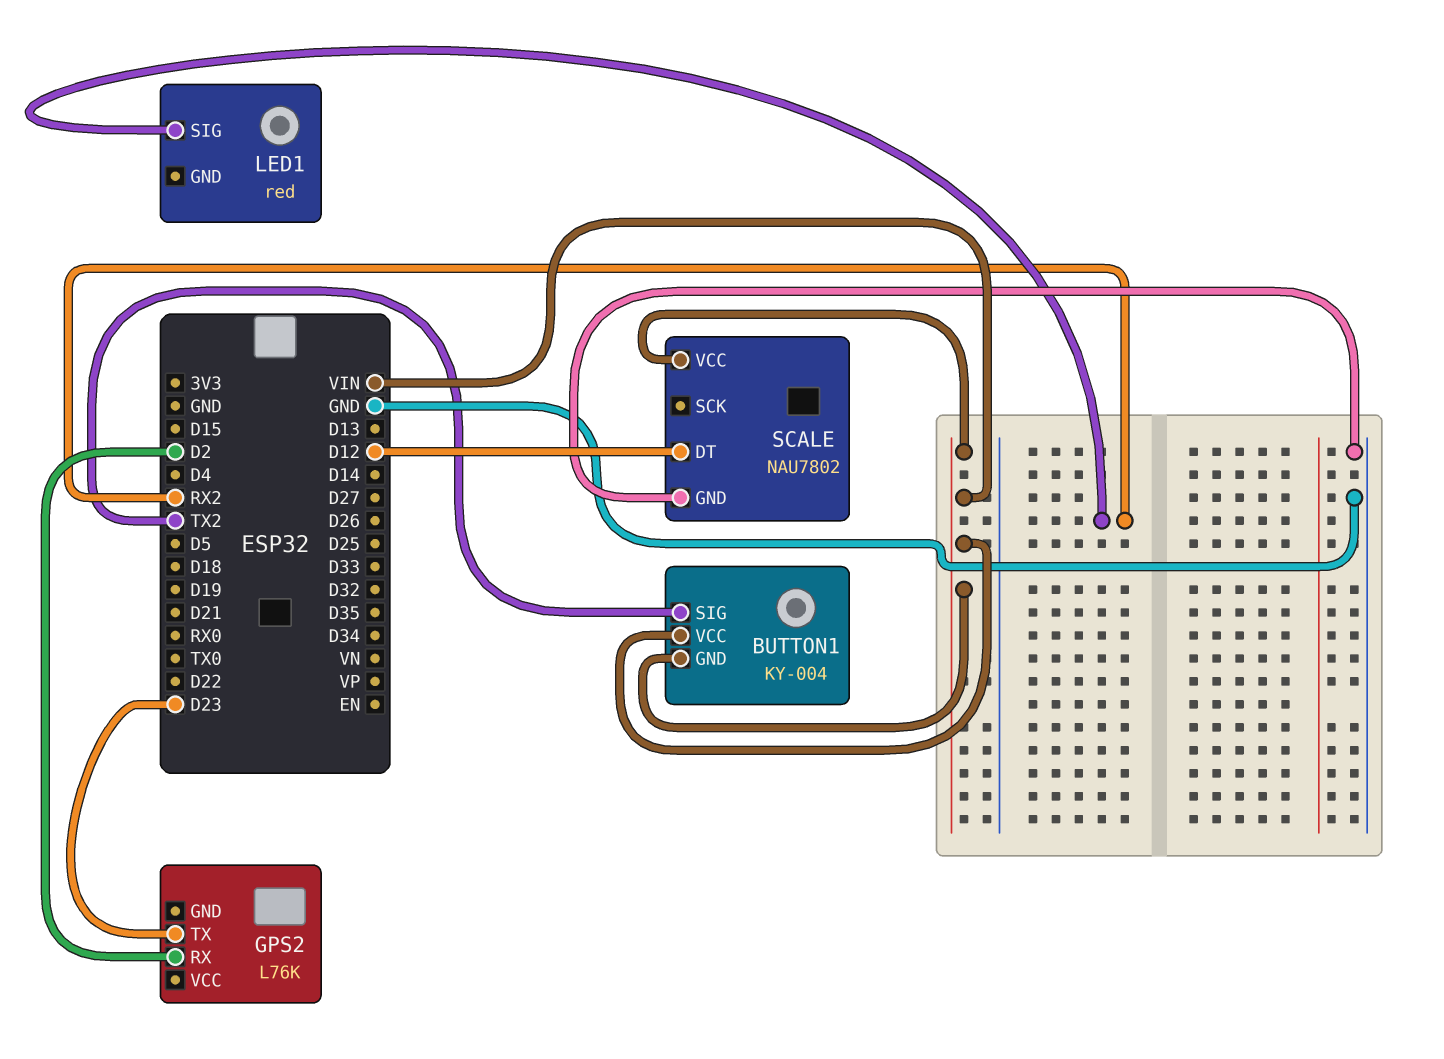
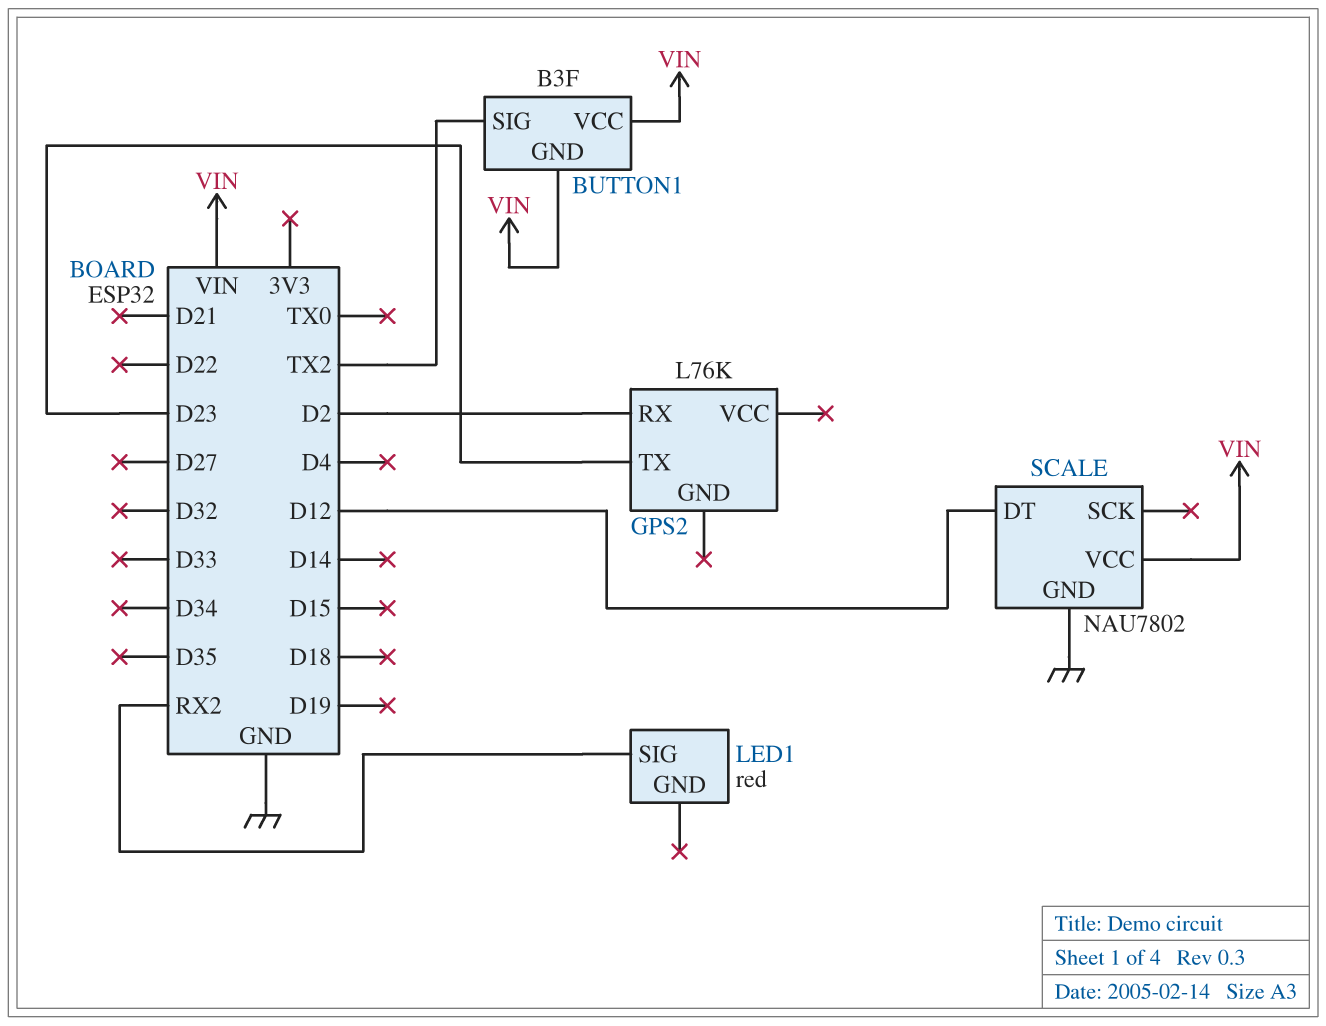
BUTTON1: KY-004 -> B3F

